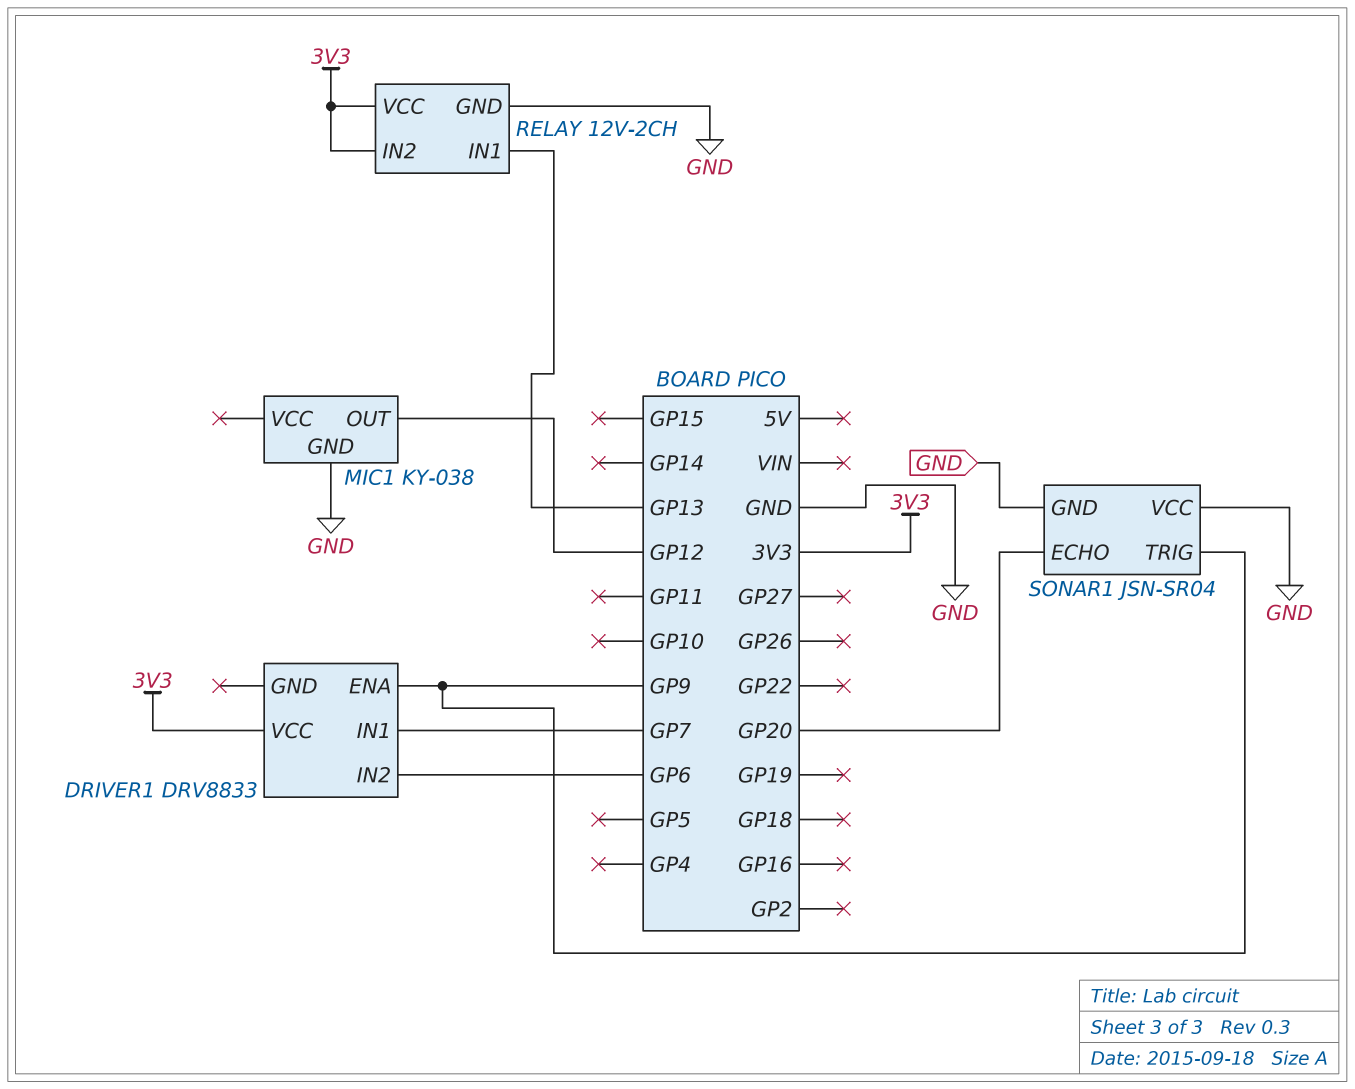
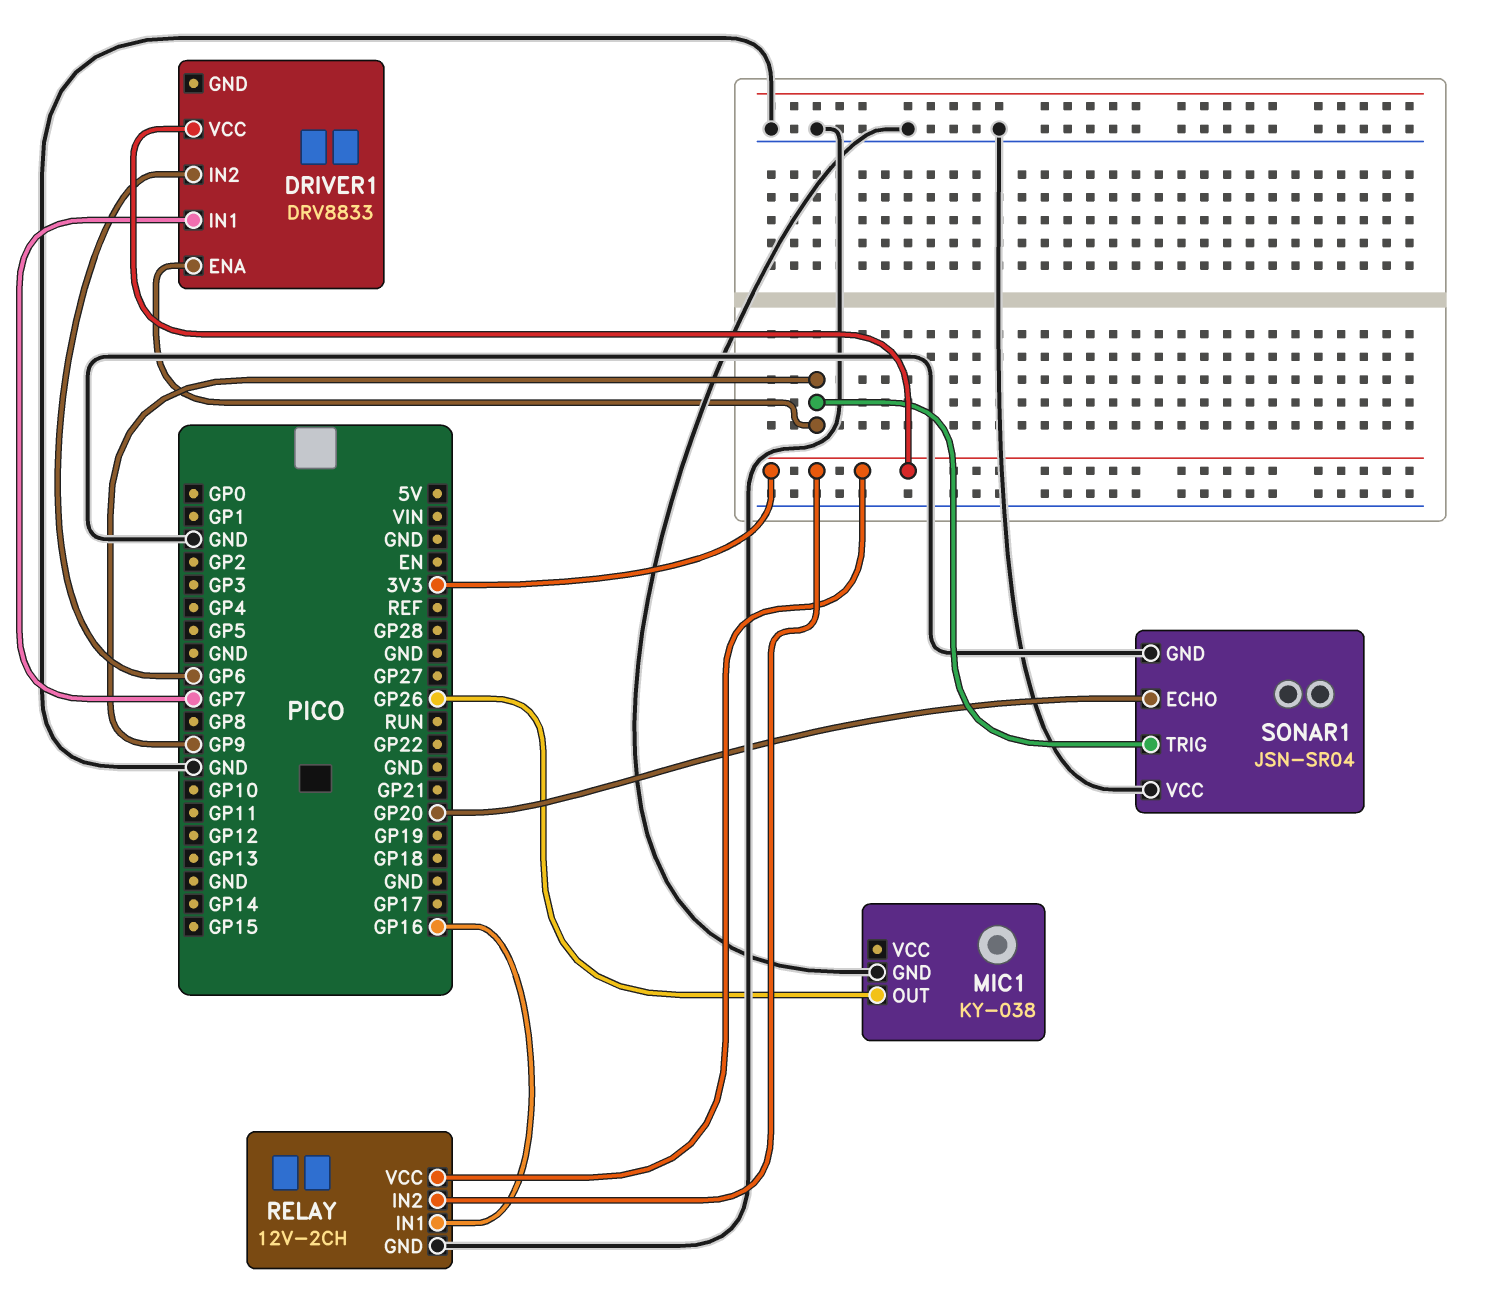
MIC1 pin OUT: GP12 -> GP26
RELAY pin IN1: GP13 -> GP16

